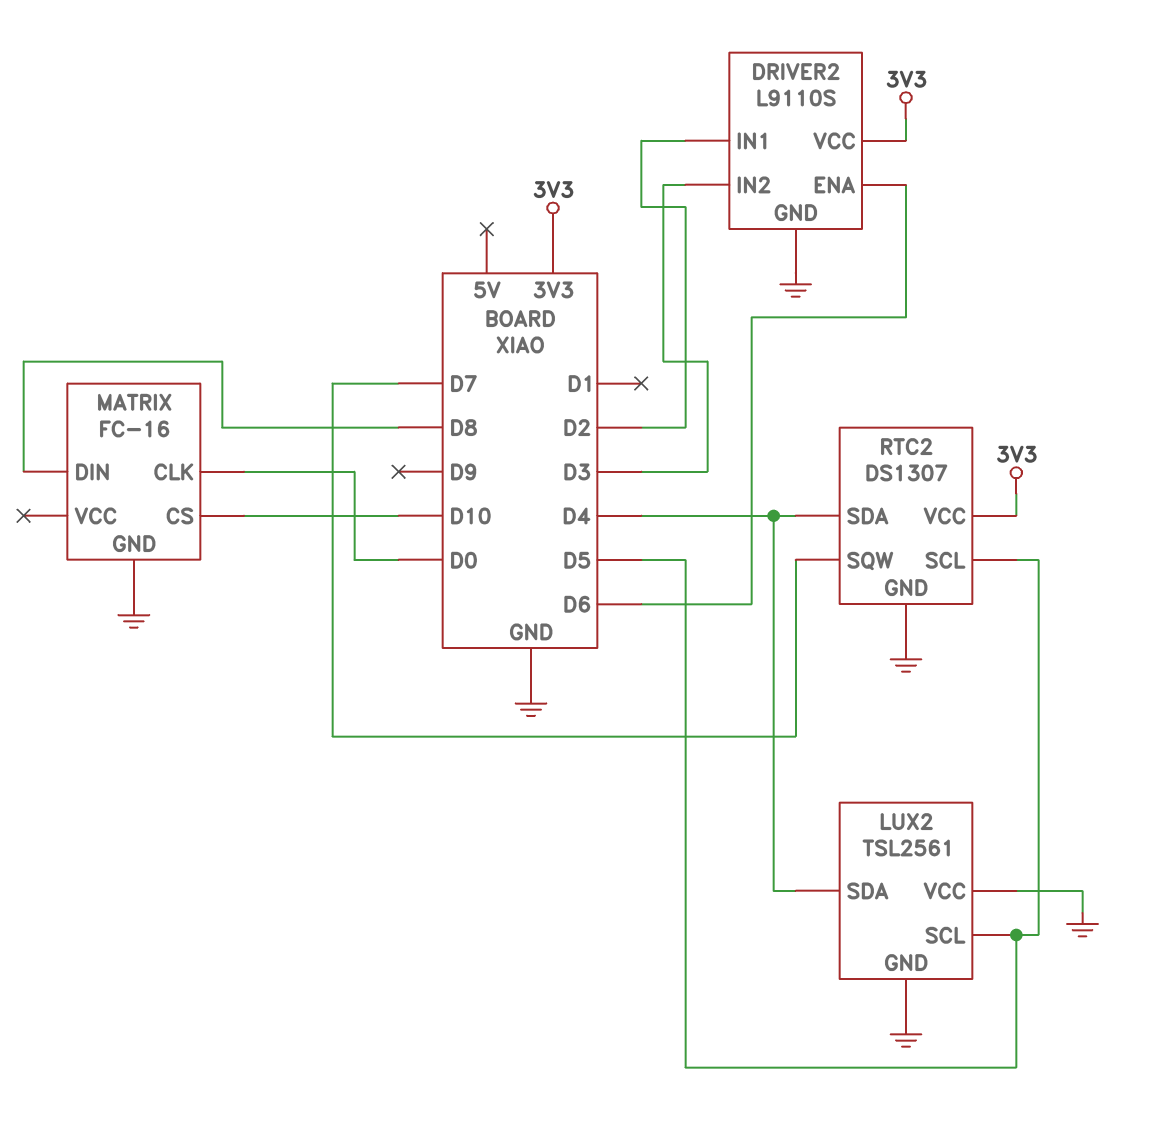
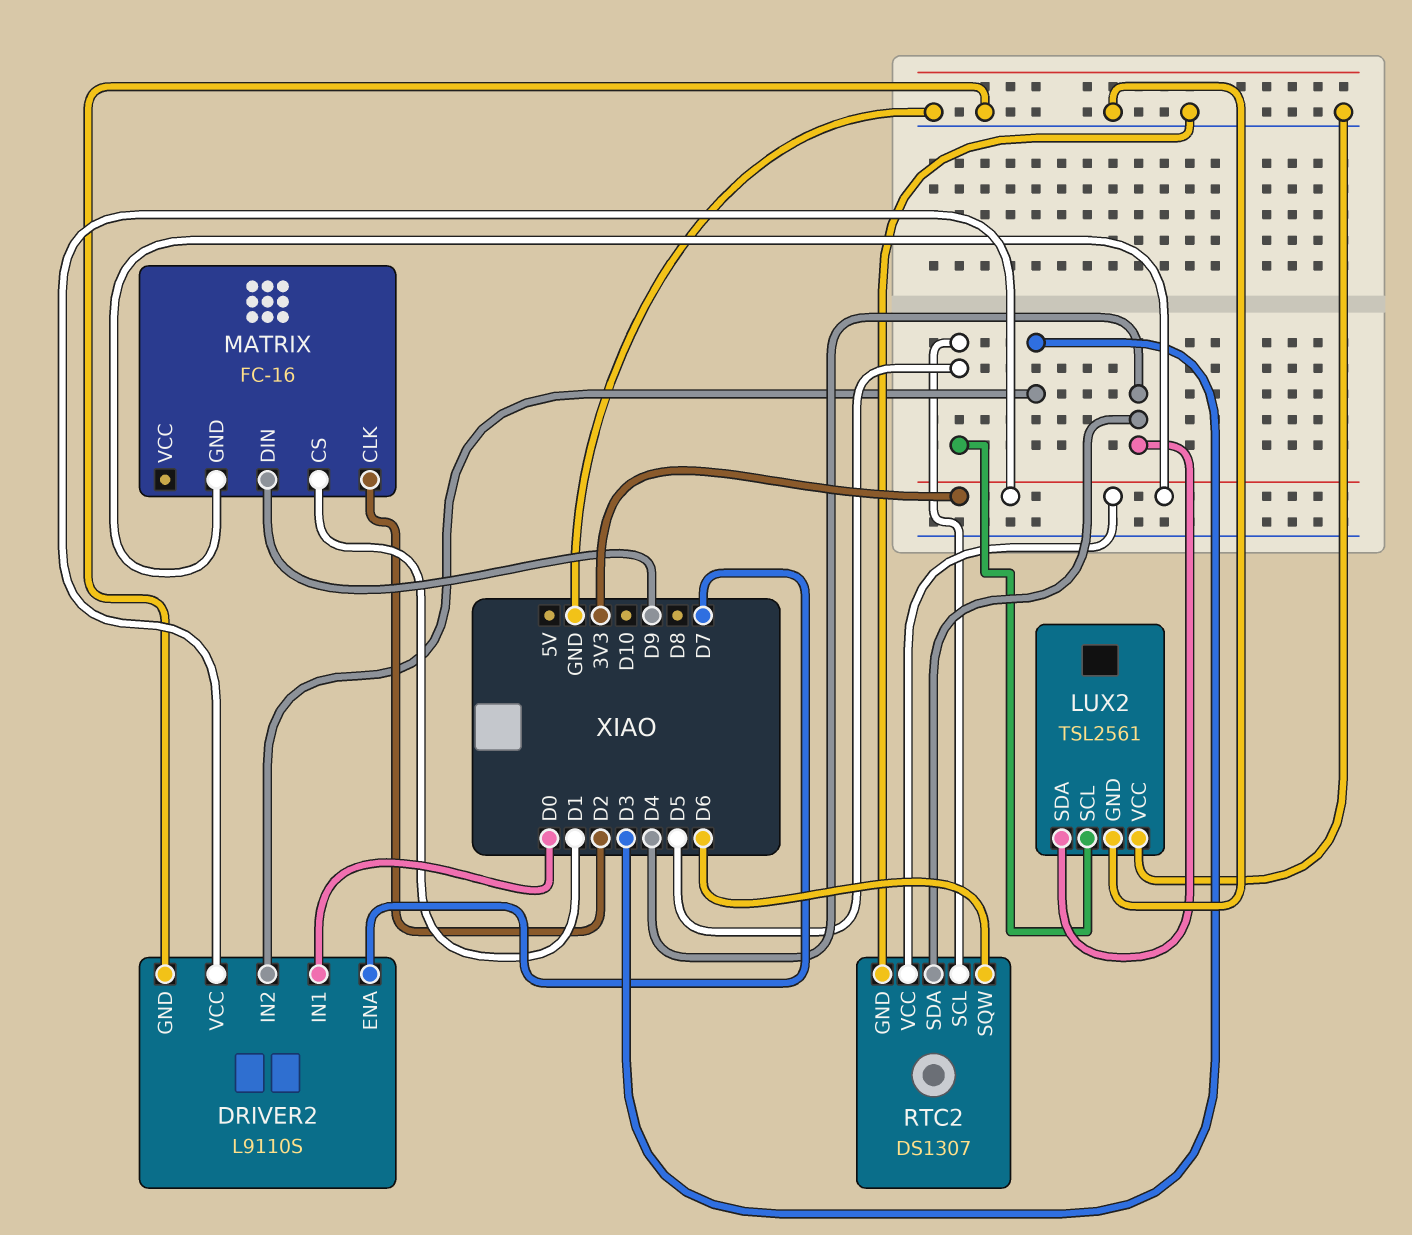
DRIVER2 pin ENA: D6 -> D7
DRIVER2 pin IN1: D2 -> D0
MATRIX pin CLK: D0 -> D2
MATRIX pin CS: D10 -> D1
MATRIX pin DIN: D8 -> D9
MATRIX pin GND: GND -> 3V3
RTC2 pin SQW: D7 -> D6

